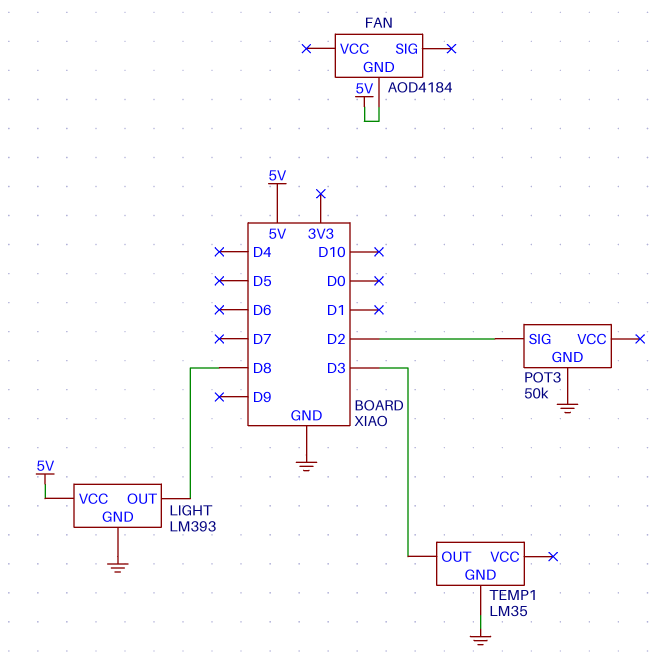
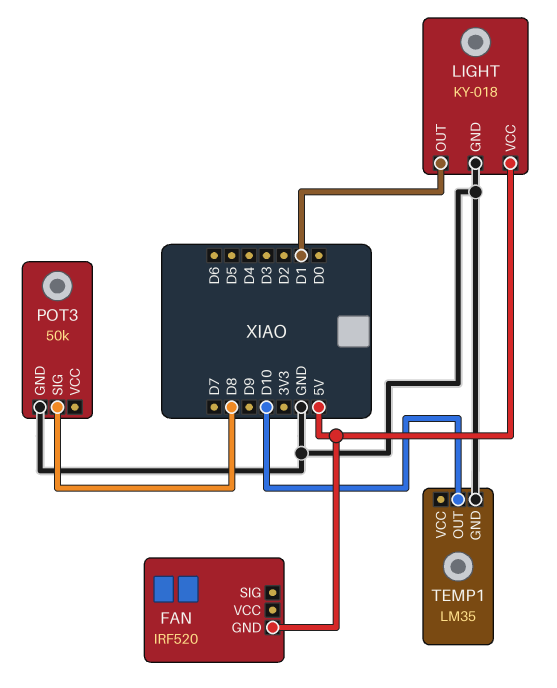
FAN: AOD4184 -> IRF520
LIGHT: LM393 -> KY-018
LIGHT pin OUT: D8 -> D1
POT3 pin SIG: D2 -> D8
TEMP1 pin OUT: D3 -> D10

